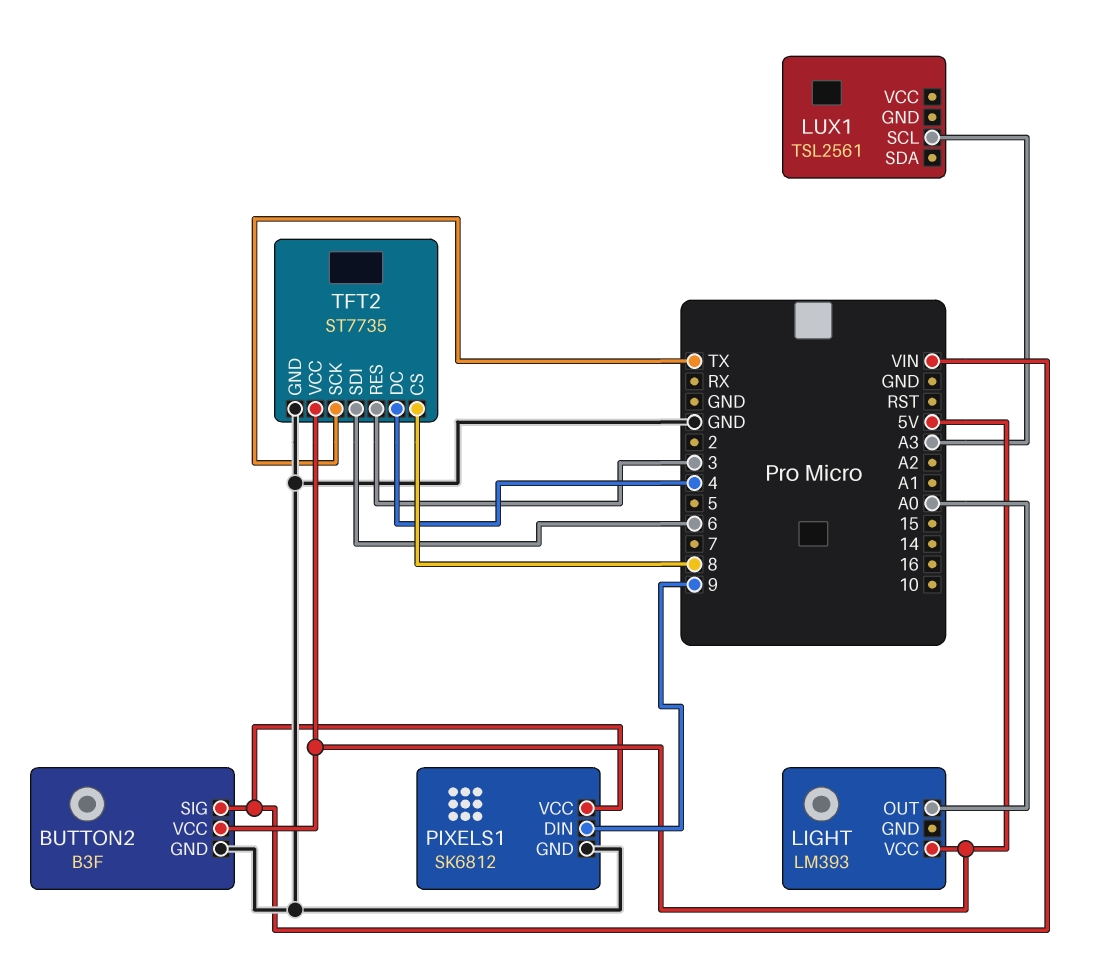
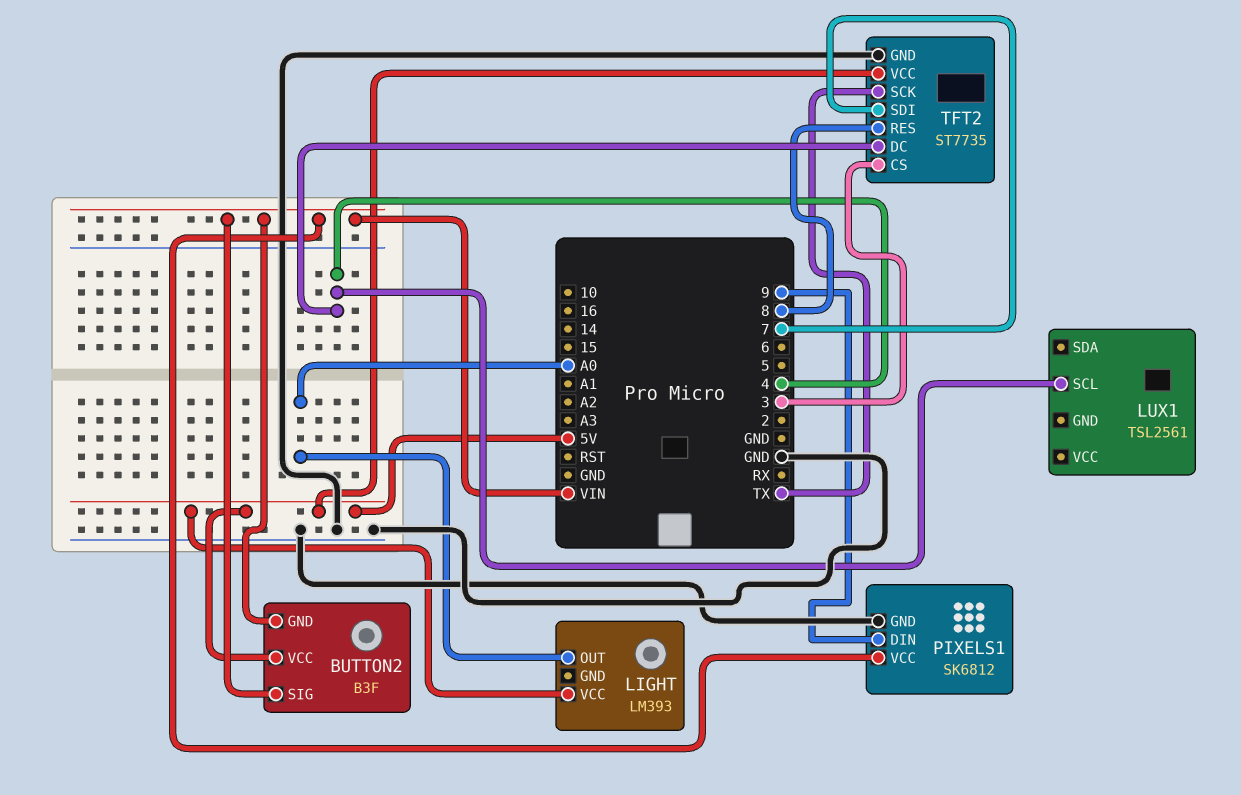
BUTTON2 pin GND: GND -> VIN
LUX1 pin SCL: A3 -> 4
TFT2 pin CS: 8 -> 3
TFT2 pin RES: 3 -> 8
TFT2 pin SDI: 6 -> 7

